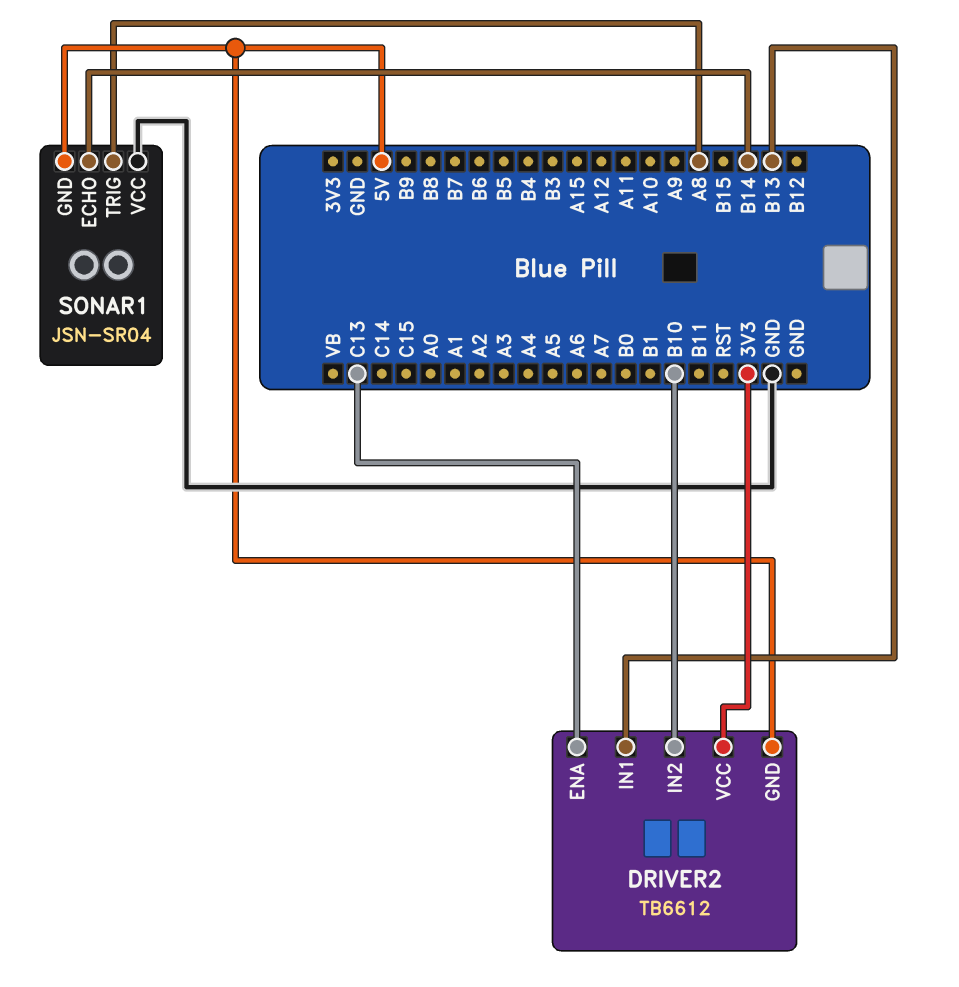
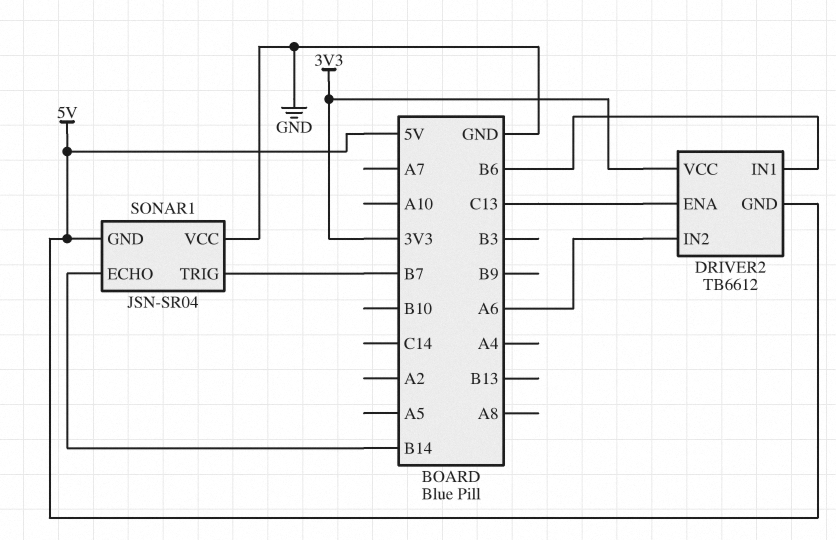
DRIVER2 pin IN1: B13 -> B6
DRIVER2 pin IN2: B10 -> A6
SONAR1 pin TRIG: A8 -> B7

